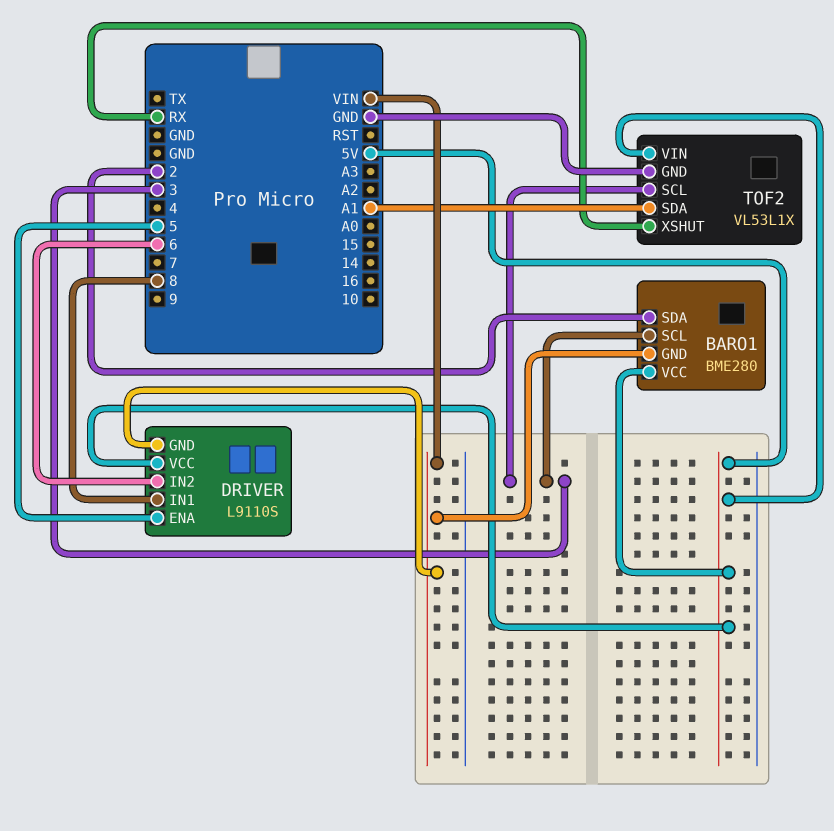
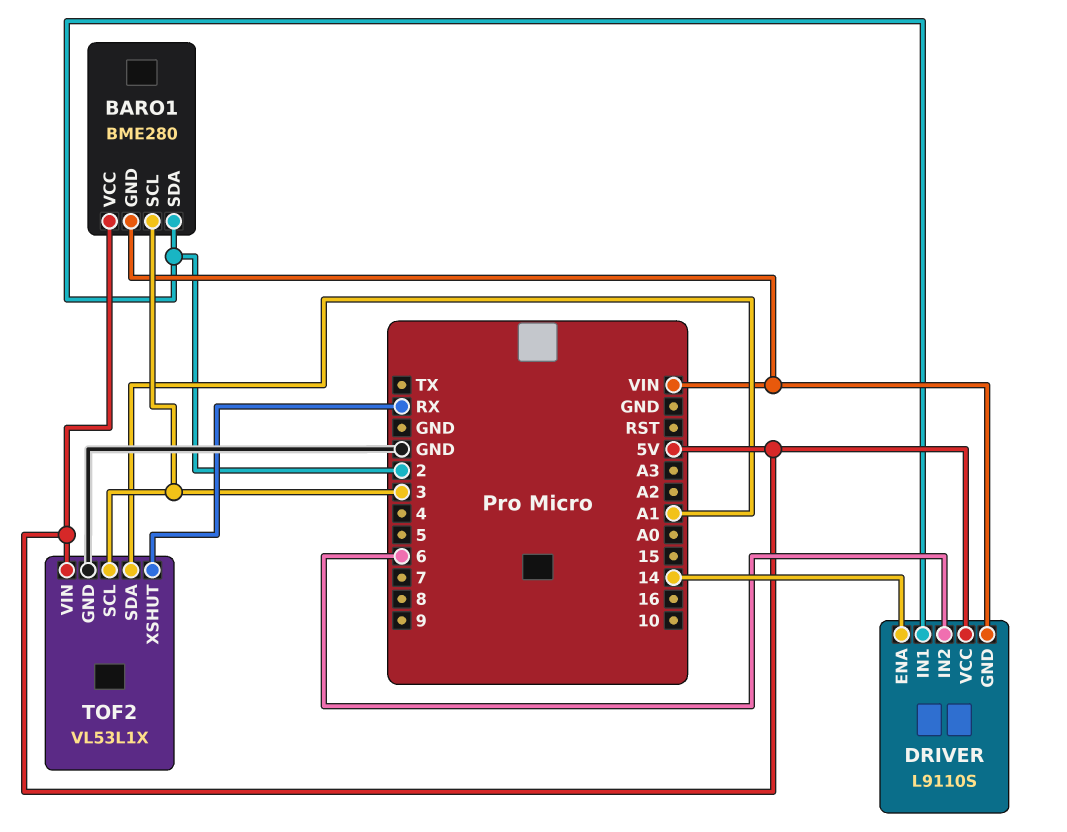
DRIVER pin ENA: 5 -> 14
DRIVER pin IN1: 8 -> 2

